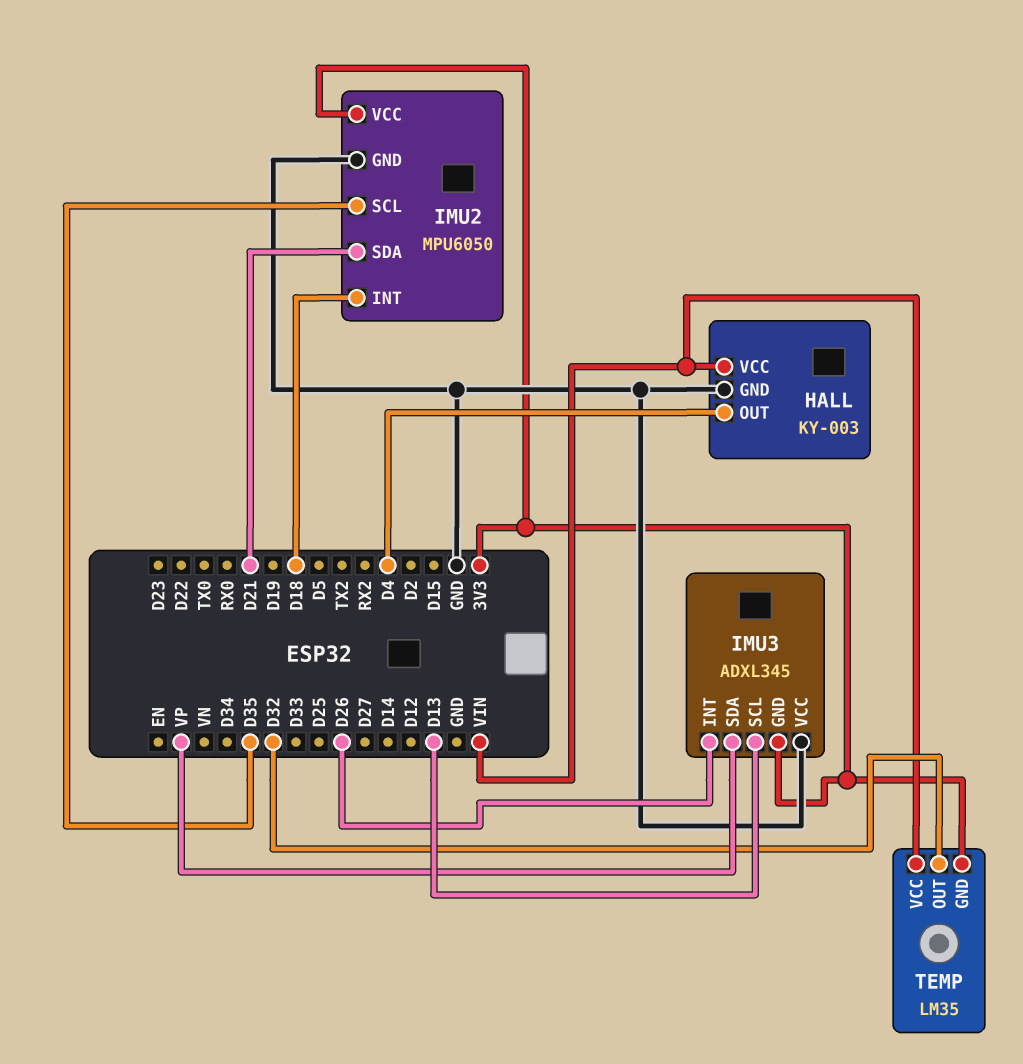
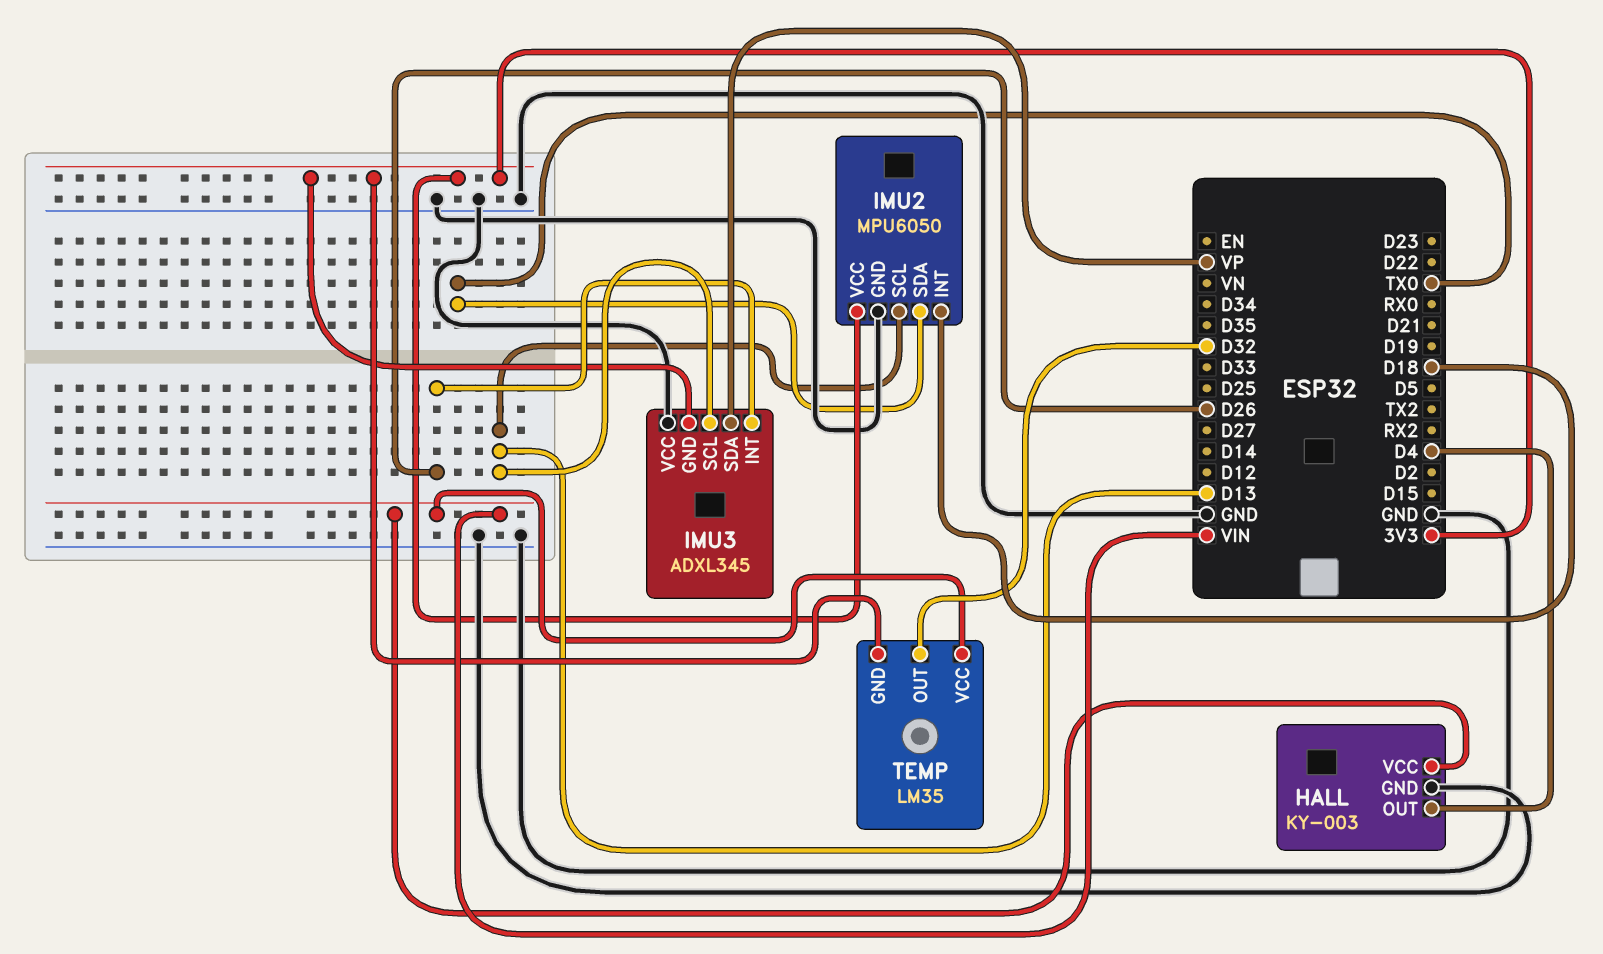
IMU2 pin SCL: D35 -> D13
IMU2 pin SDA: D21 -> TX0

